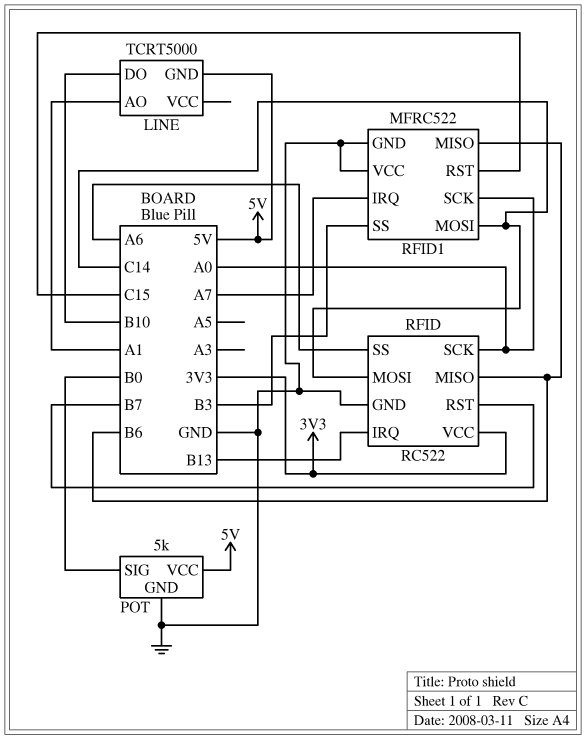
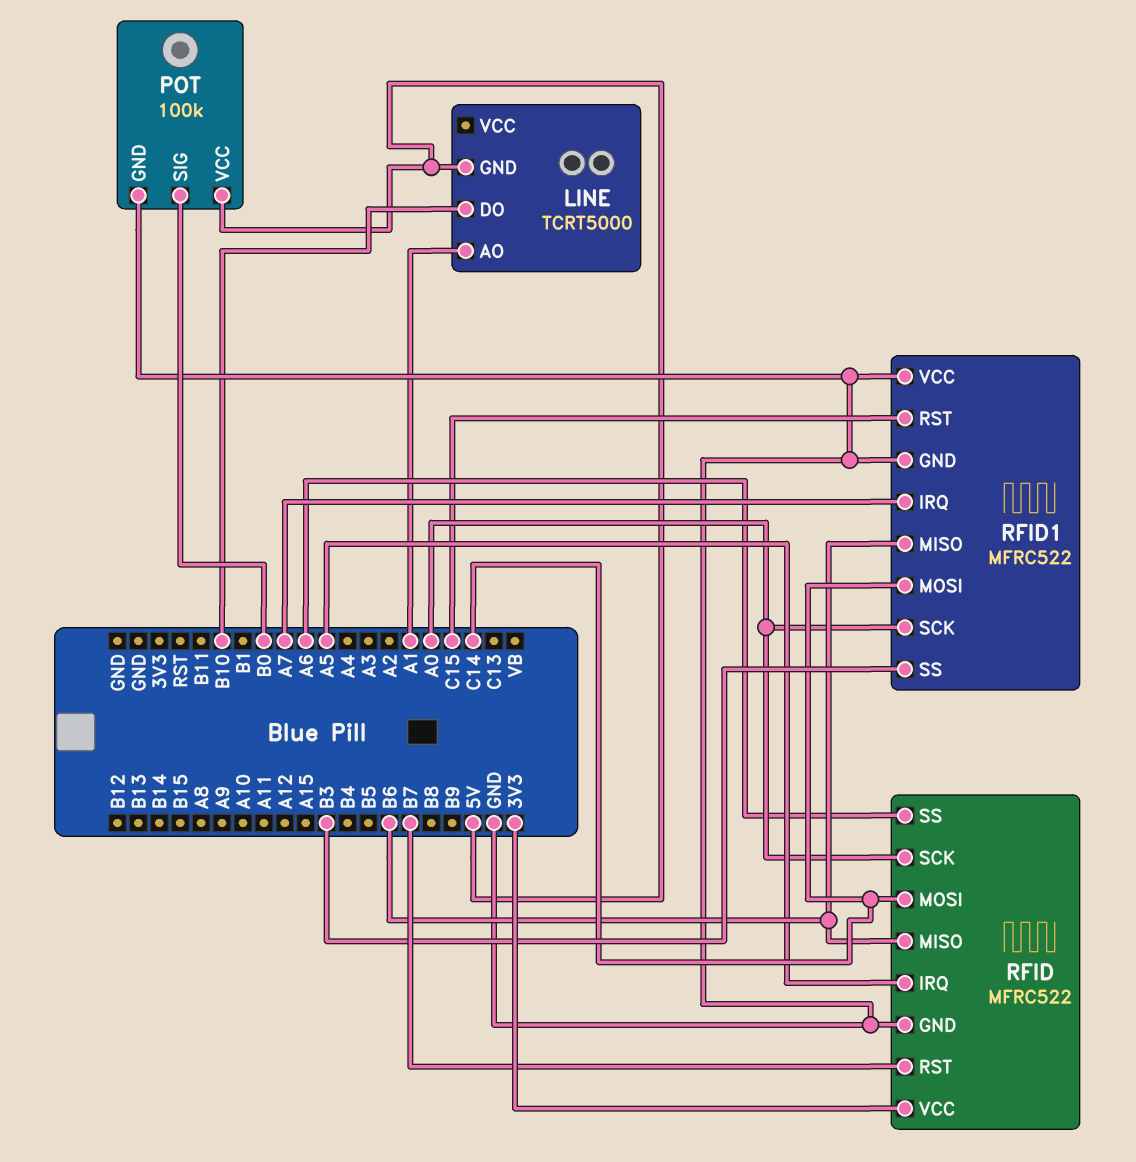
POT: 5k -> 100k
RFID: RC522 -> MFRC522
RFID pin IRQ: B13 -> A5

